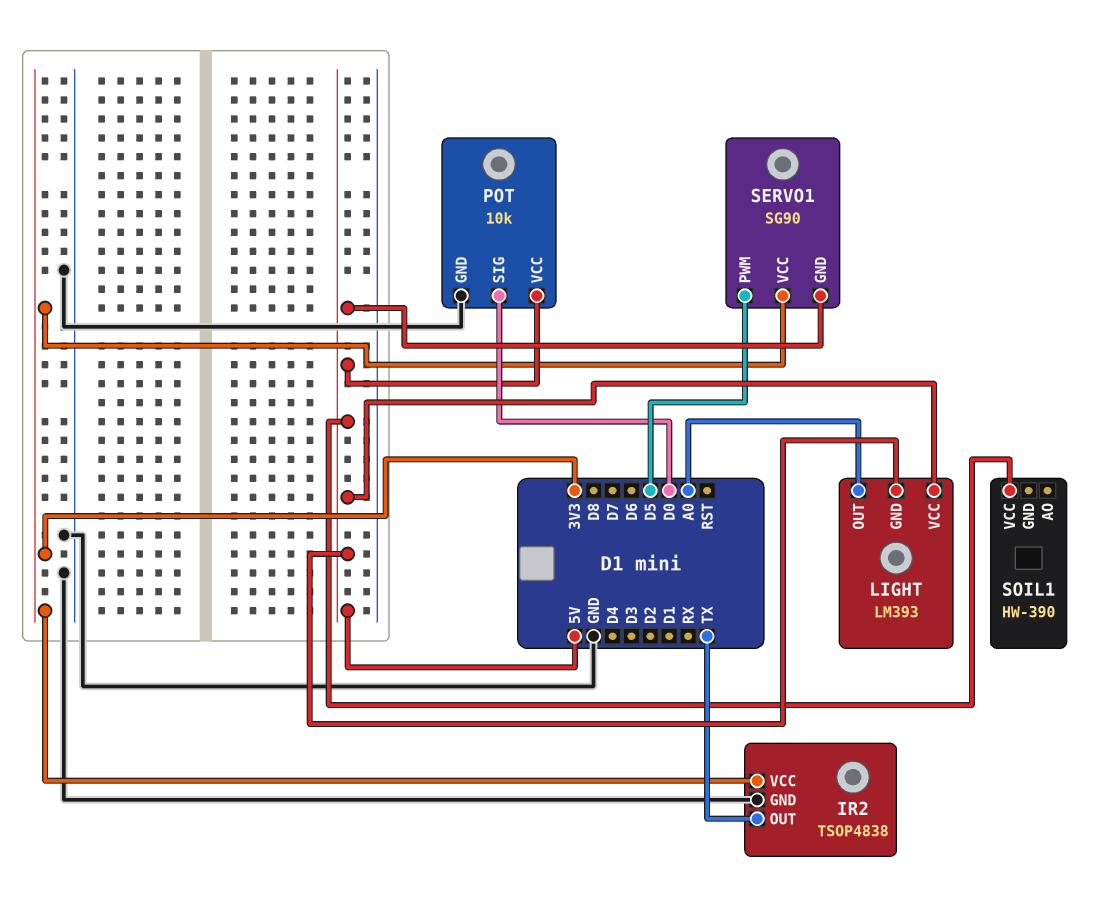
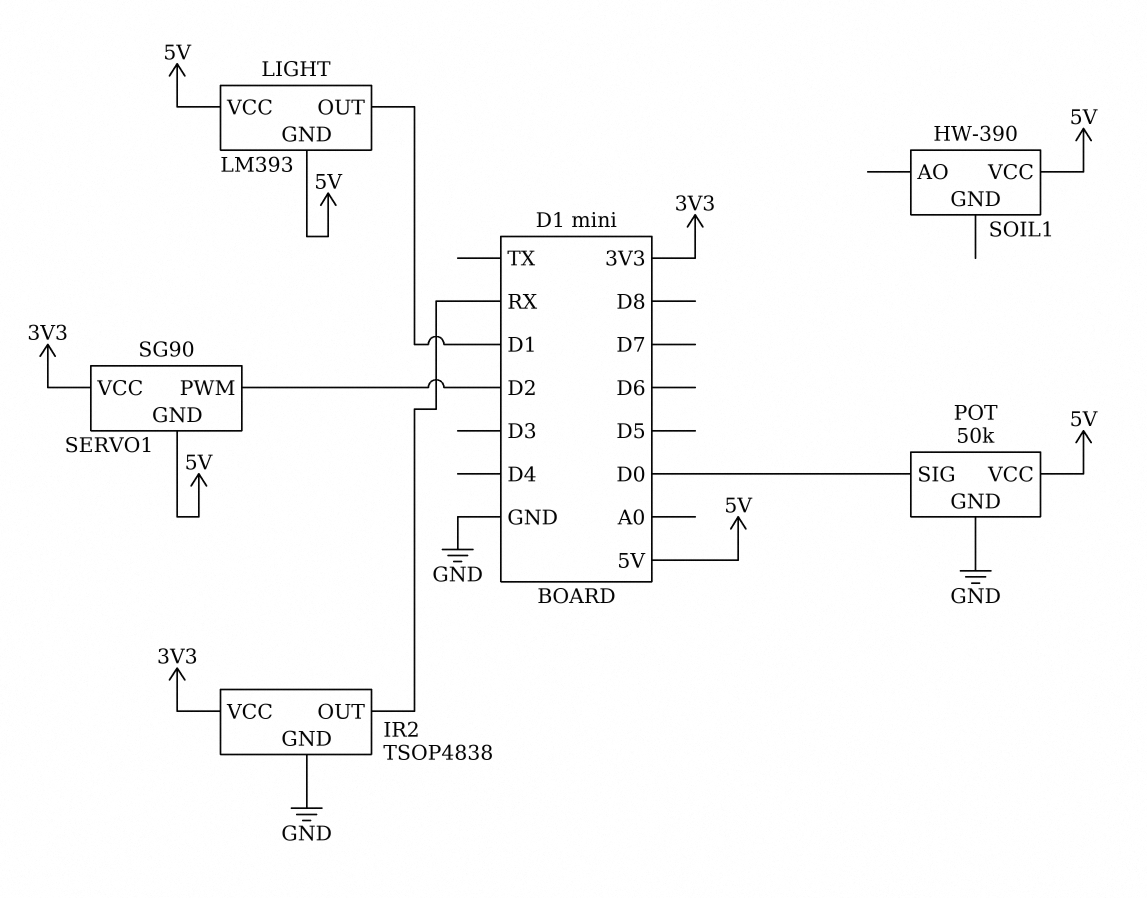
IR2 pin OUT: TX -> RX
LIGHT pin OUT: A0 -> D1
POT: 10k -> 50k
SERVO1 pin PWM: D5 -> D2

